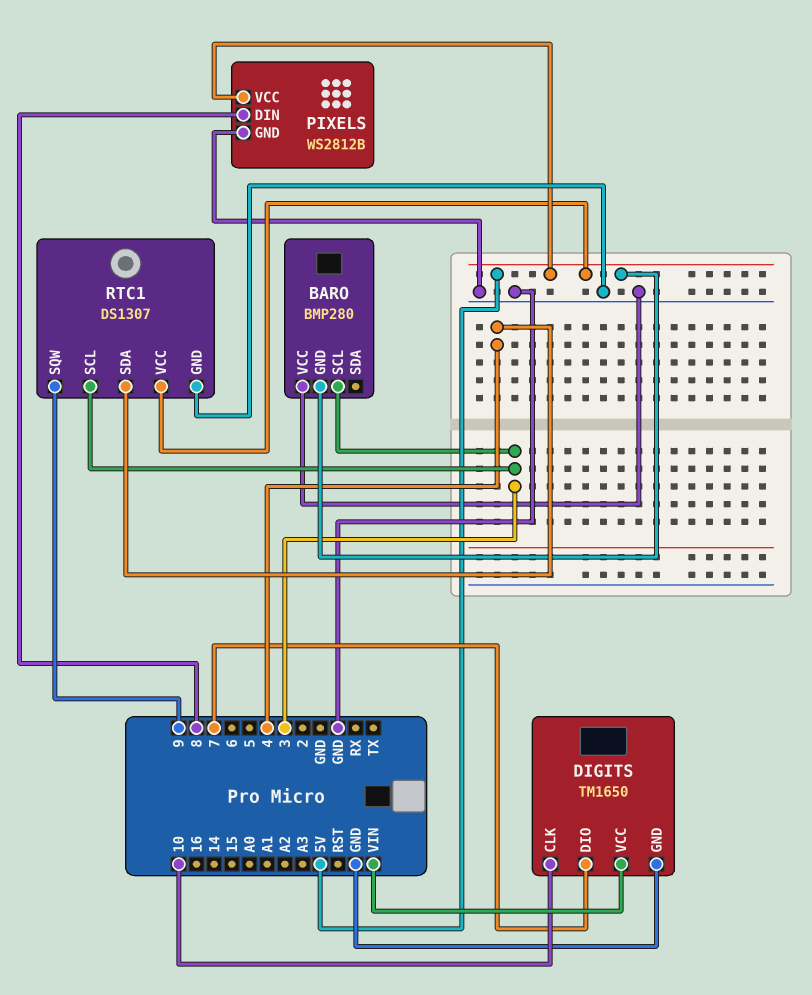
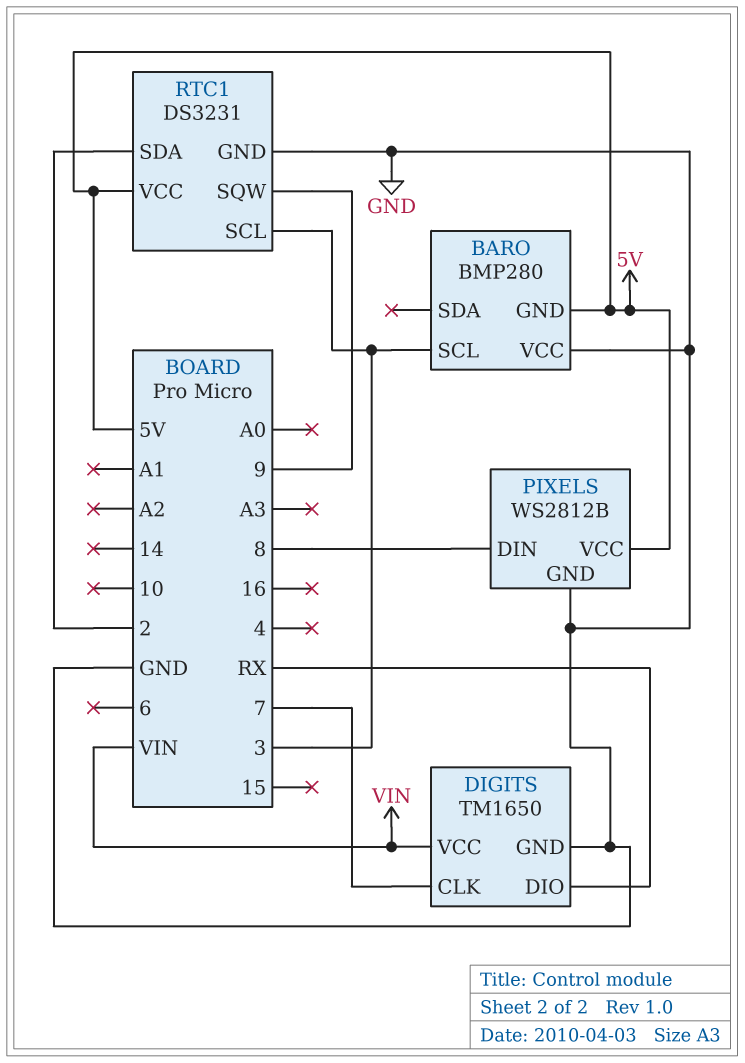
DIGITS pin CLK: 10 -> 7
DIGITS pin DIO: 7 -> RX
RTC1: DS1307 -> DS3231
RTC1 pin SDA: 4 -> 2

